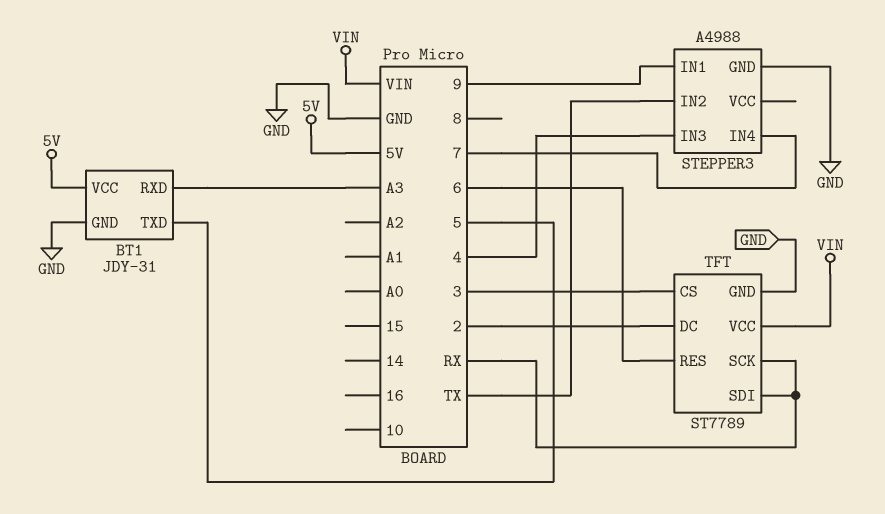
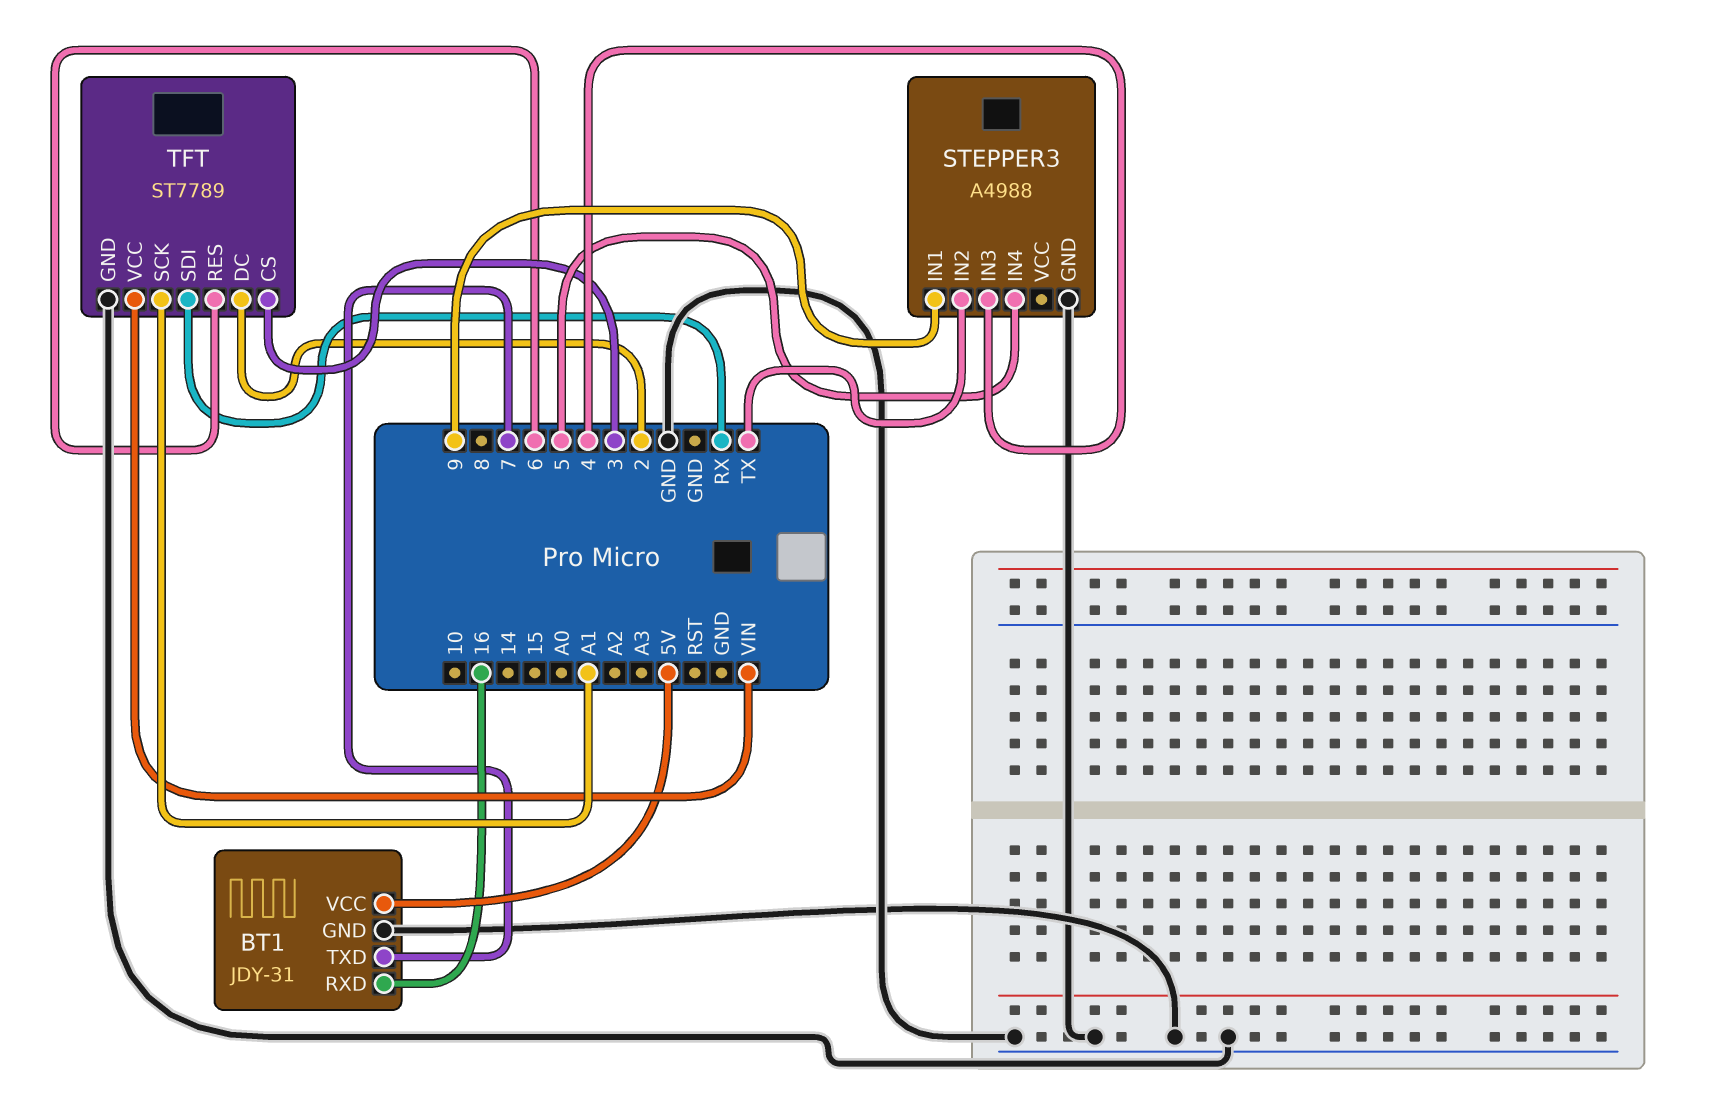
BT1 pin RXD: A3 -> 16
BT1 pin TXD: 5 -> 7
STEPPER3 pin IN4: 7 -> 5
TFT pin SCK: RX -> A1

